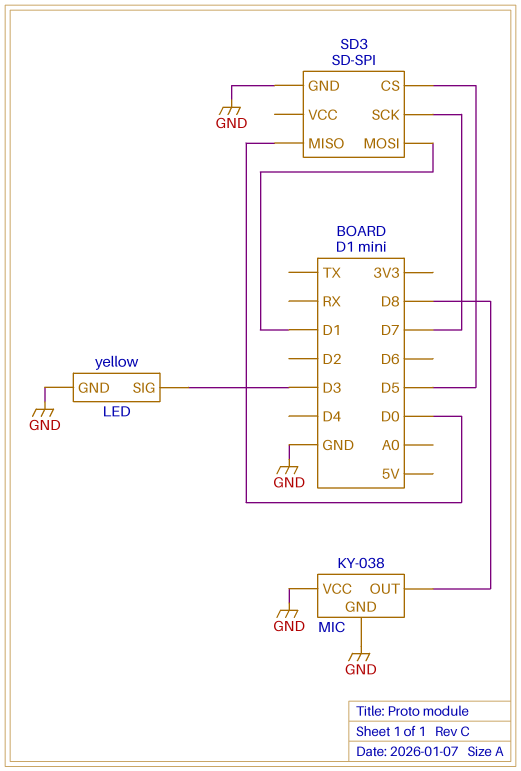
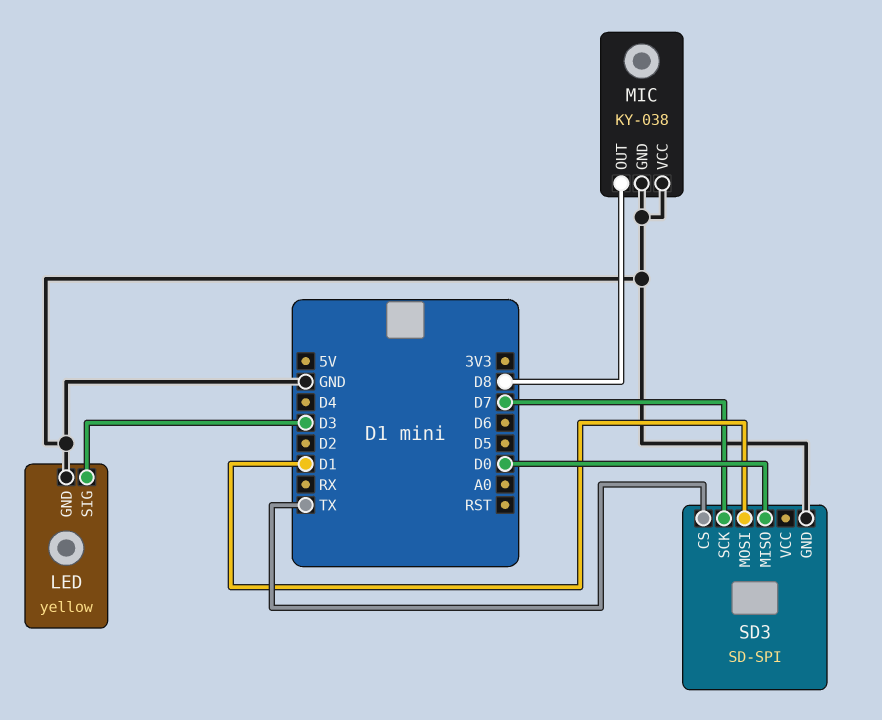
SD3 pin CS: D5 -> TX

